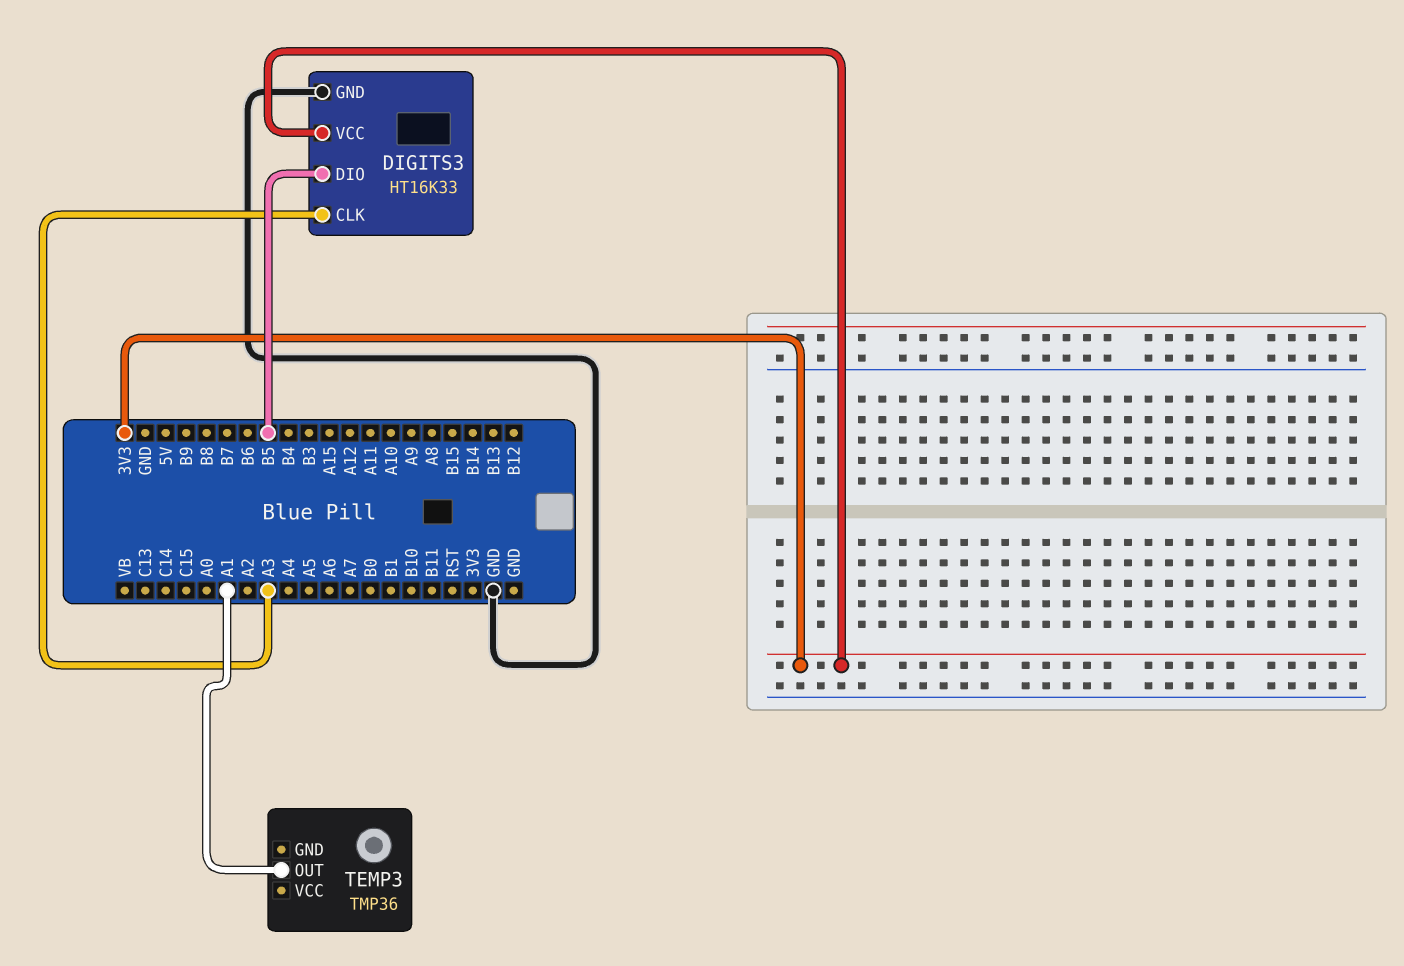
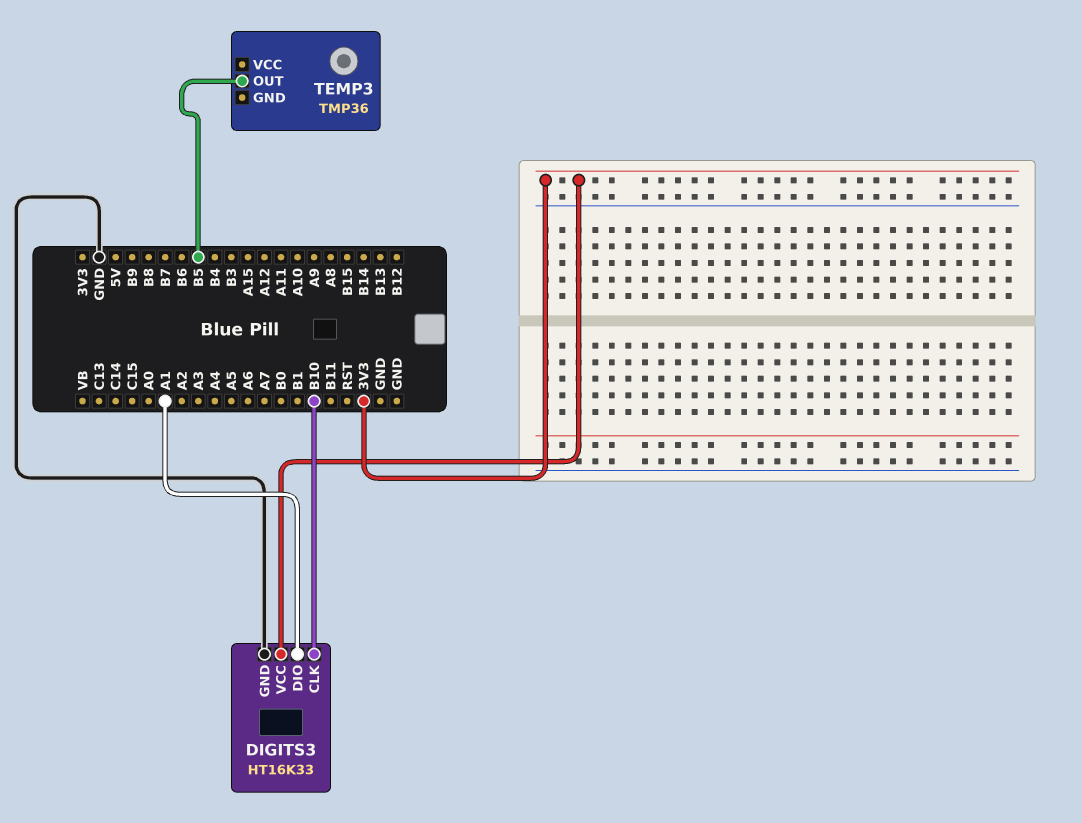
DIGITS3 pin CLK: A3 -> B10
DIGITS3 pin DIO: B5 -> A1
TEMP3 pin OUT: A1 -> B5

